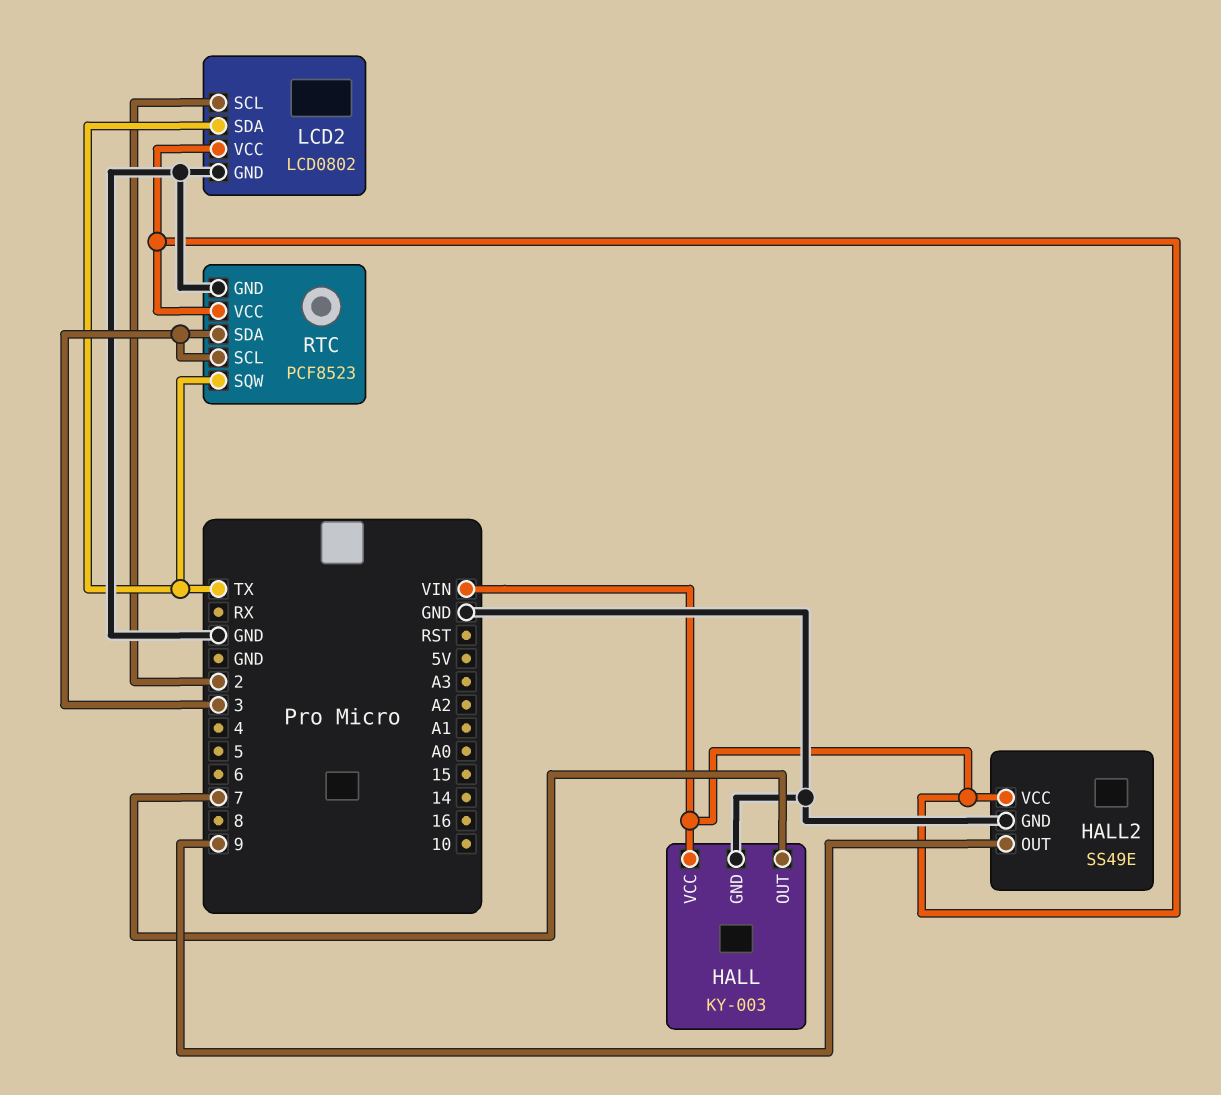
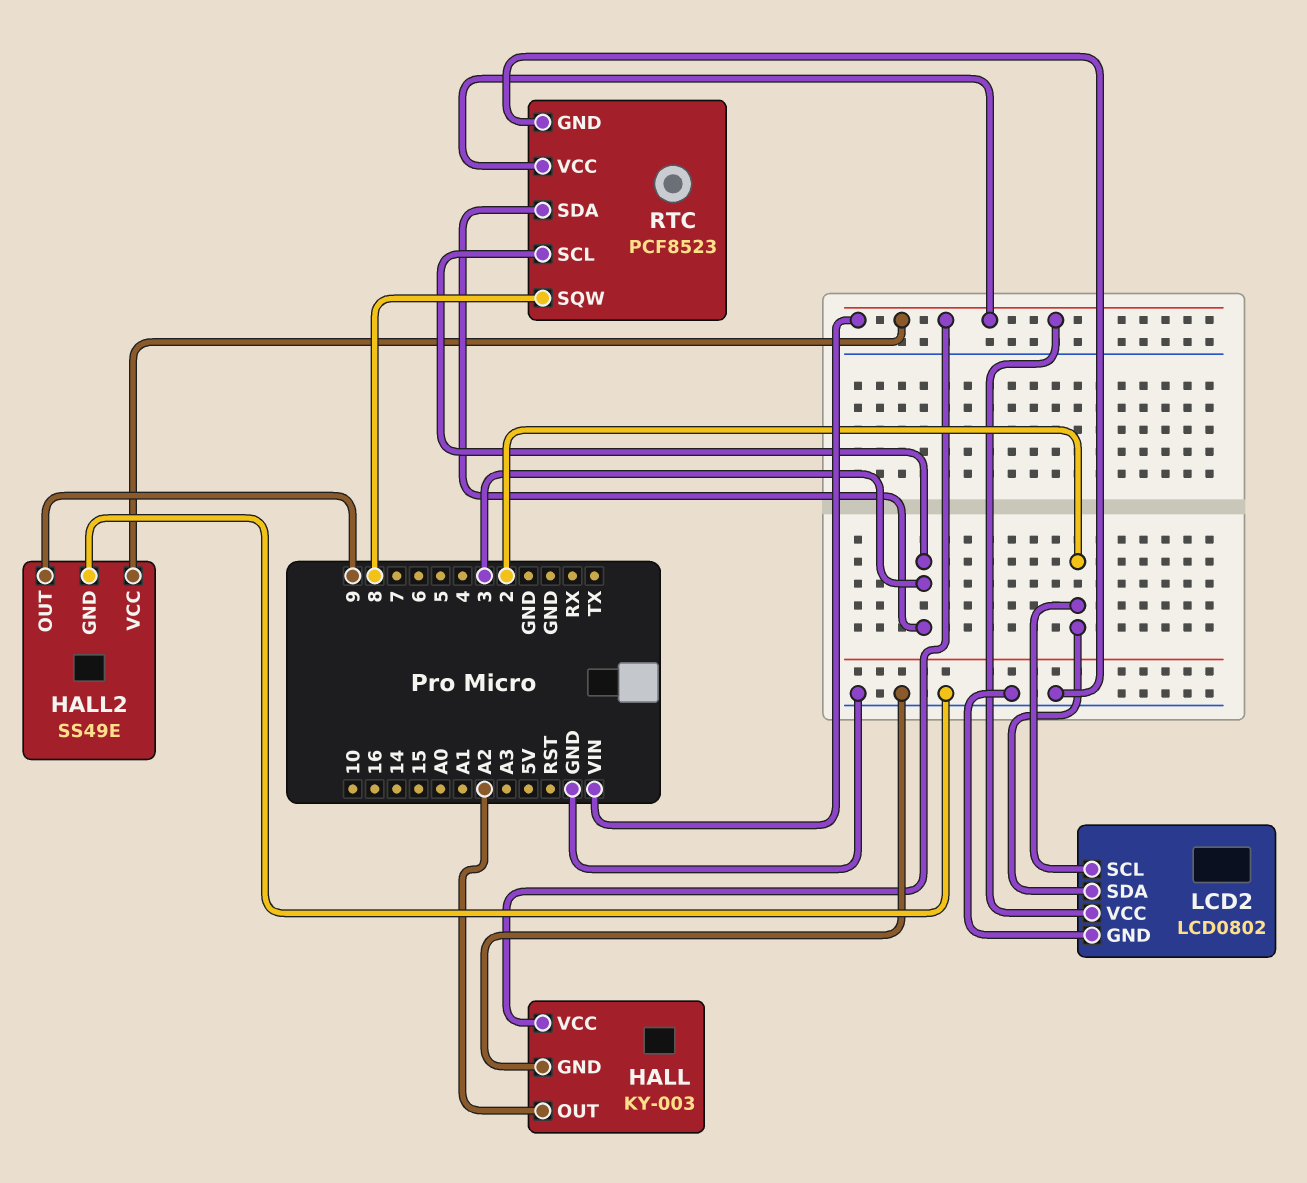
HALL pin OUT: 7 -> A2
LCD2 pin SDA: TX -> 2
RTC pin SQW: TX -> 8

